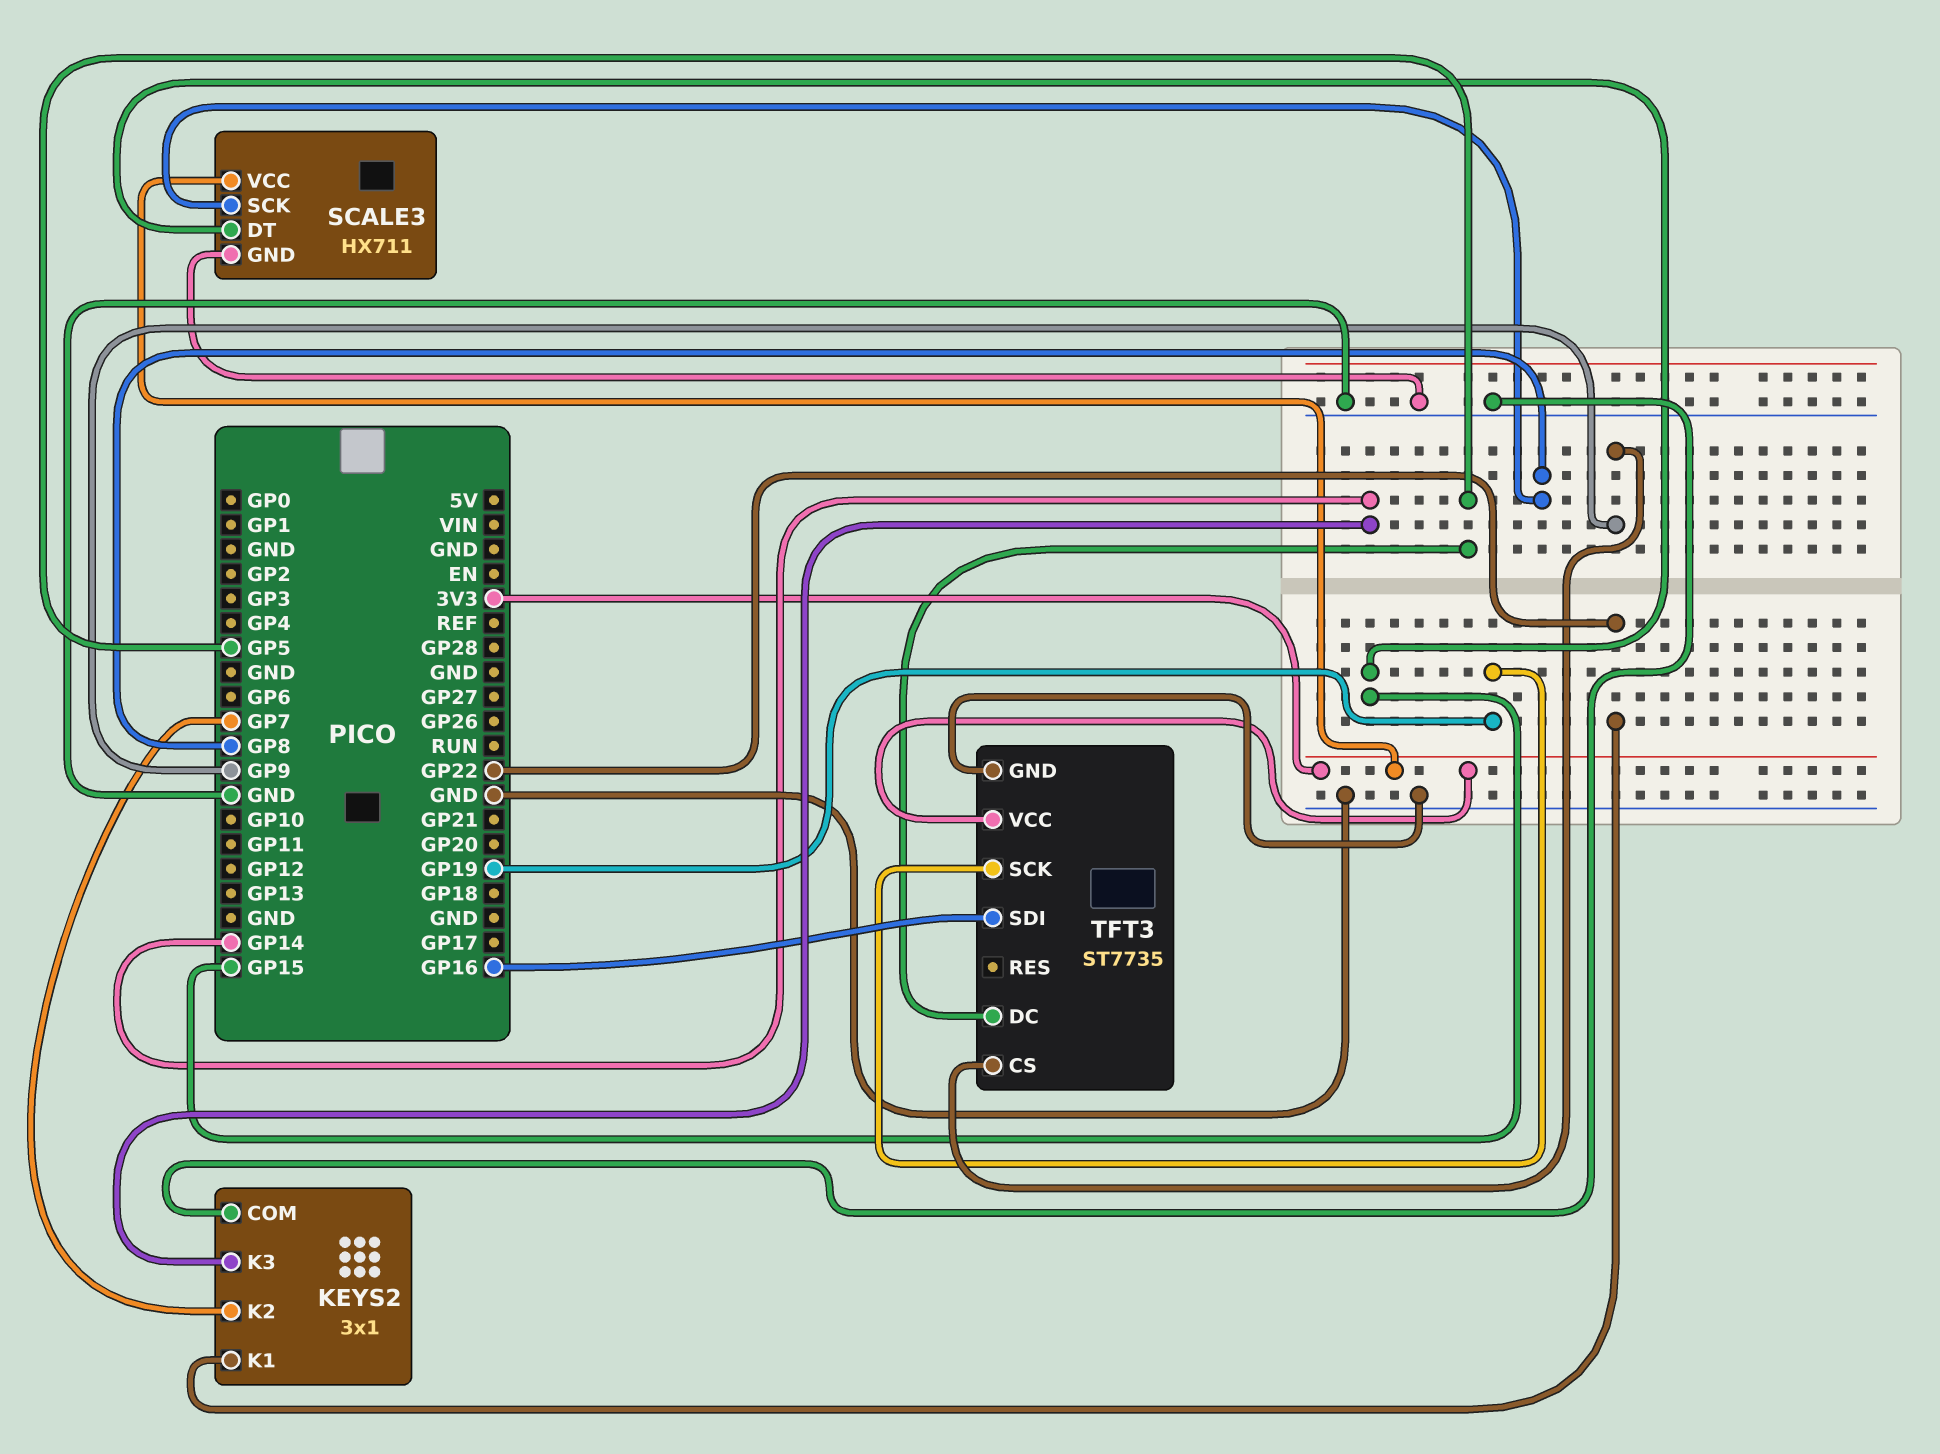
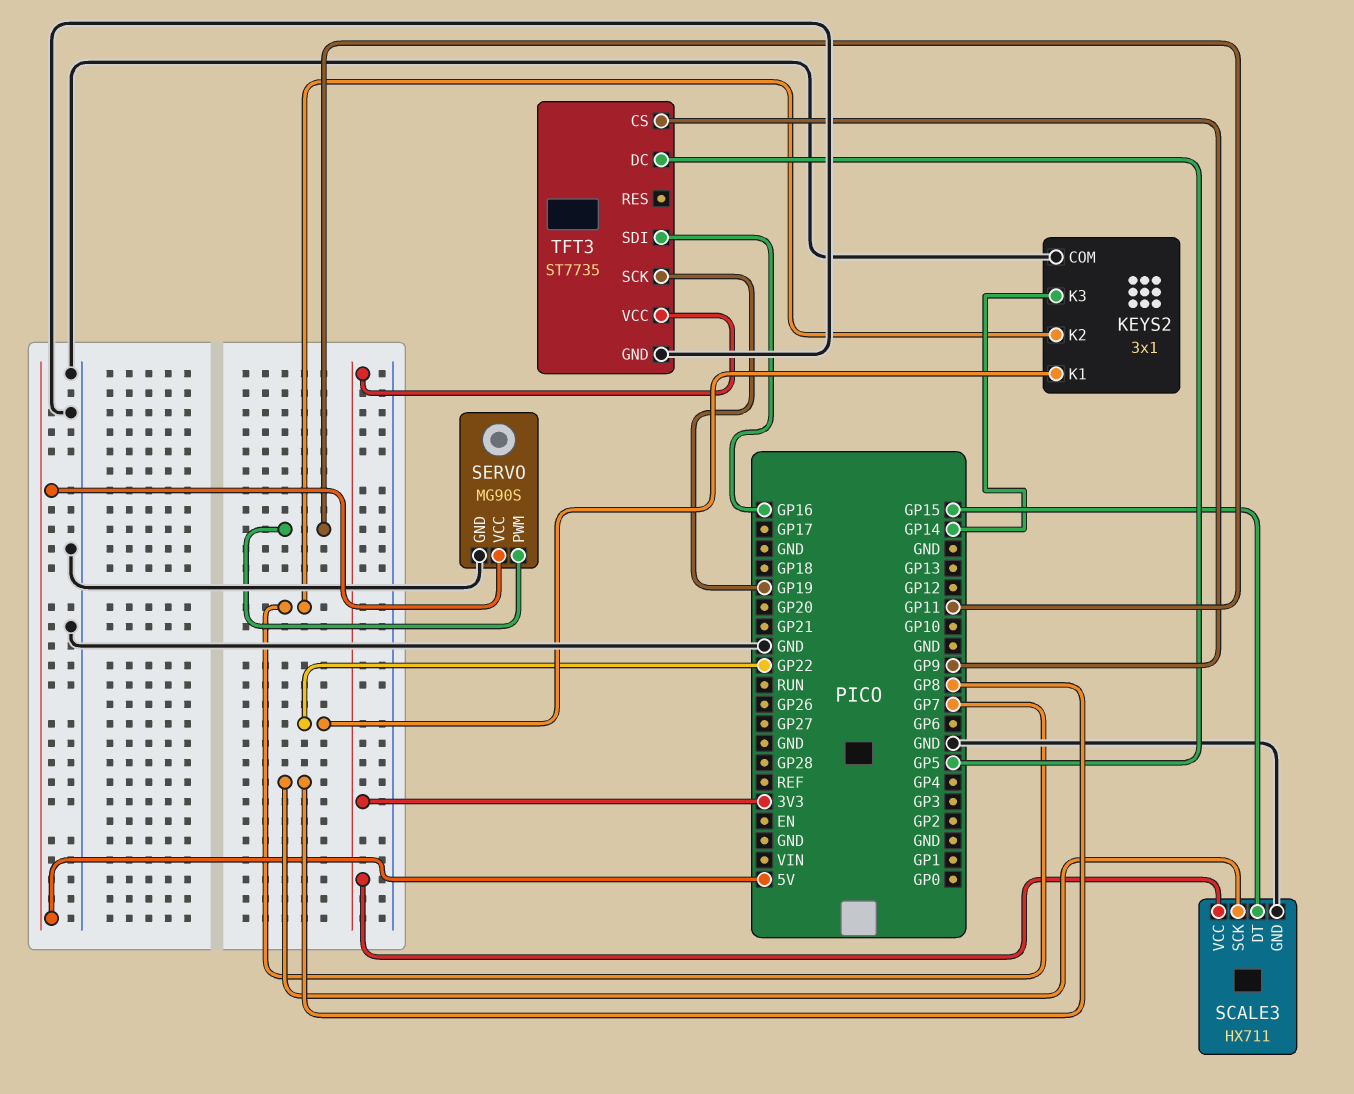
SERVO: none -> MG90S
SERVO pin GND: none -> GND
SERVO pin PWM: none -> GP11
SERVO pin VCC: none -> 5V

